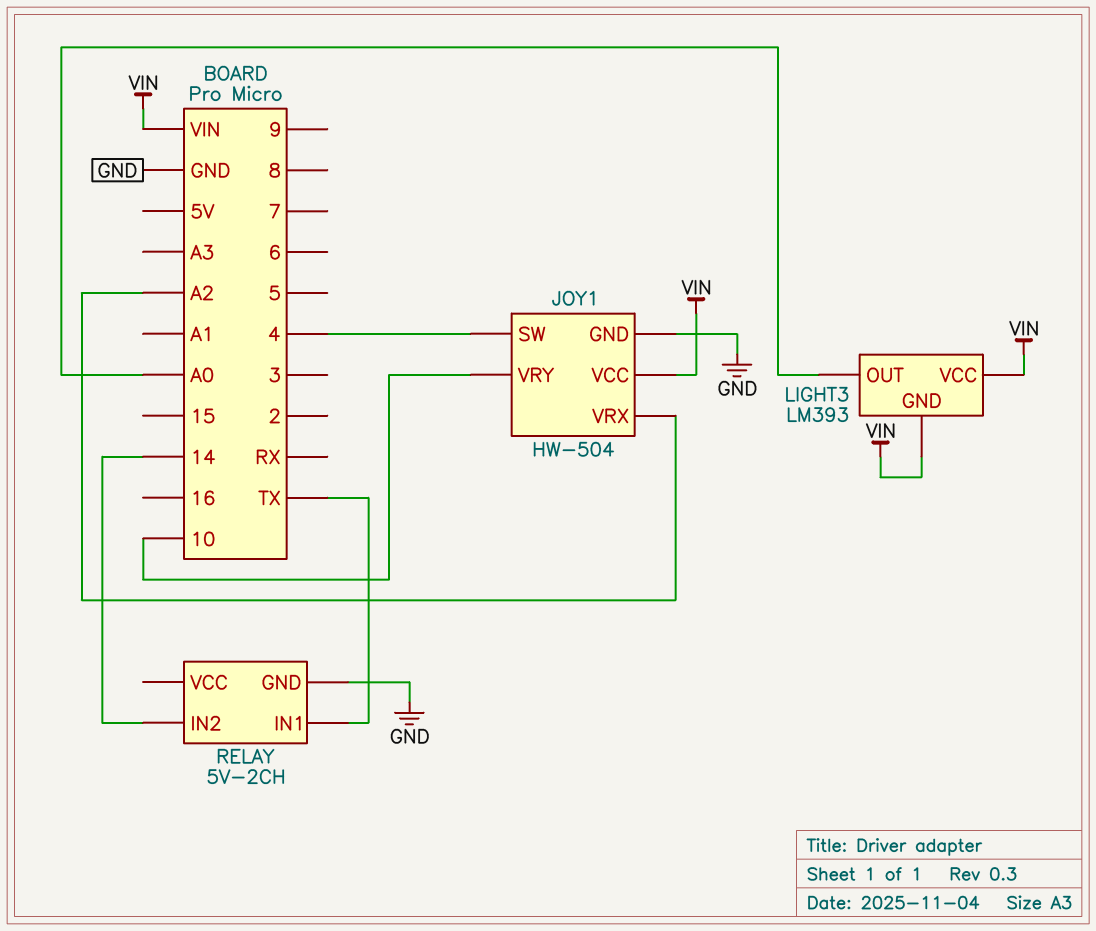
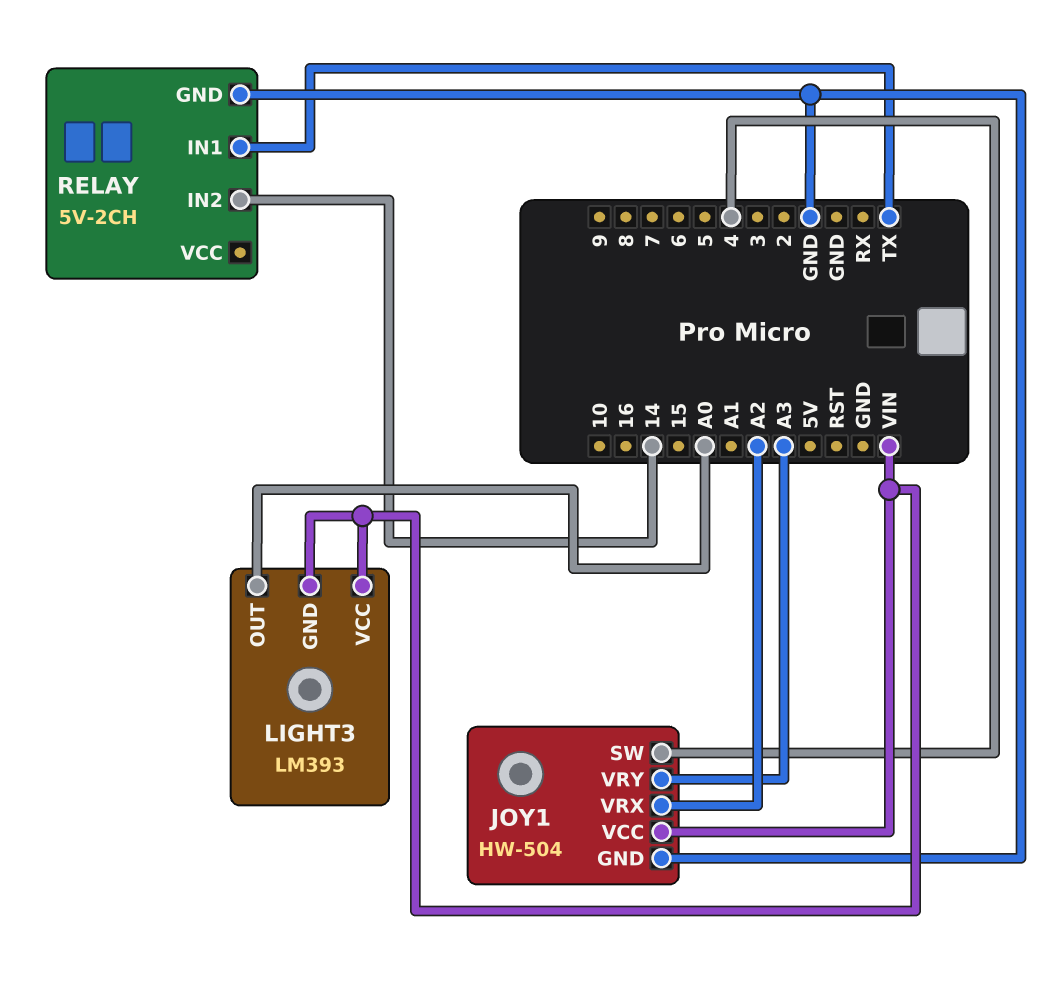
JOY1 pin VRY: 10 -> A3

